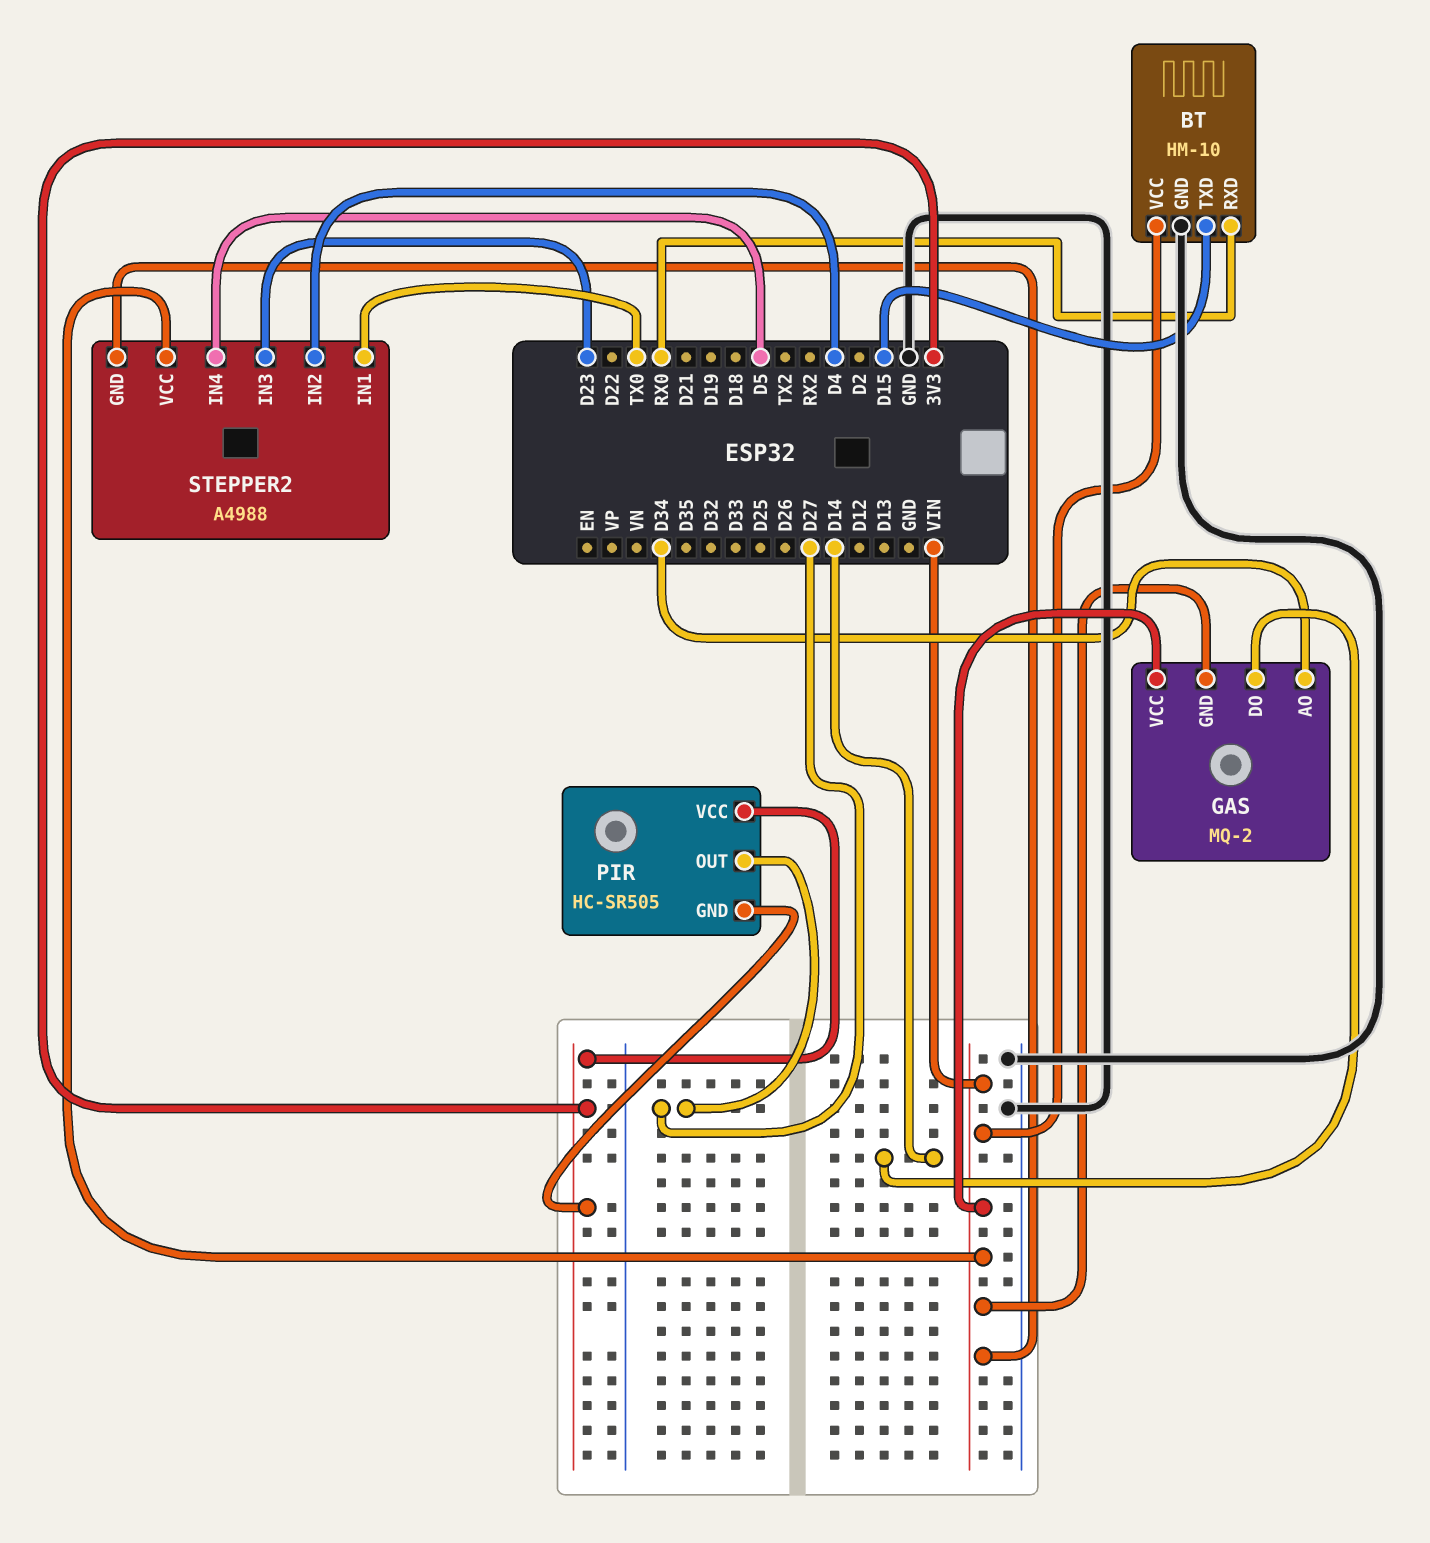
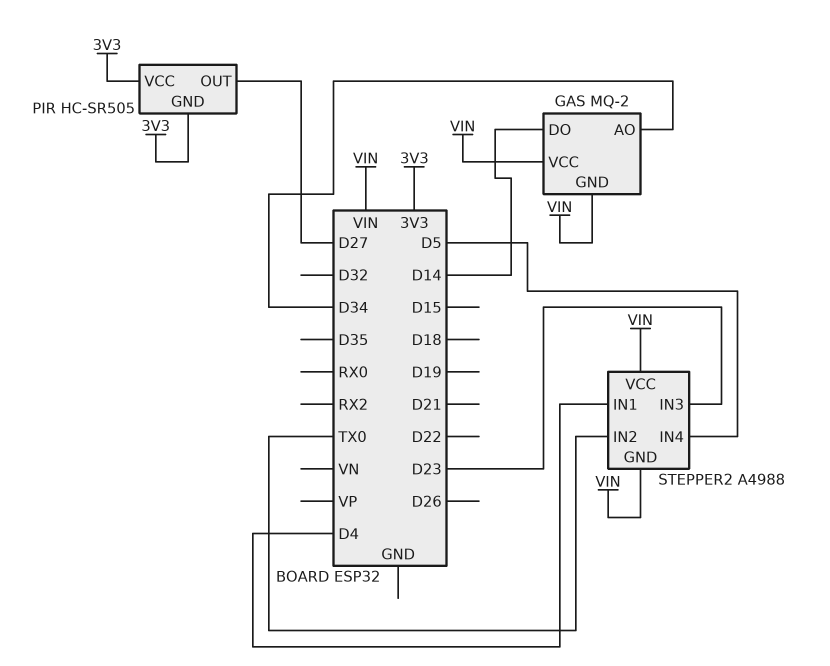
BT: HM-10 -> none
BT pin GND: GND -> none
BT pin RXD: RX0 -> none
BT pin TXD: D15 -> none
BT pin VCC: VIN -> none
STEPPER2 pin IN1: TX0 -> D4
STEPPER2 pin IN2: D4 -> TX0

